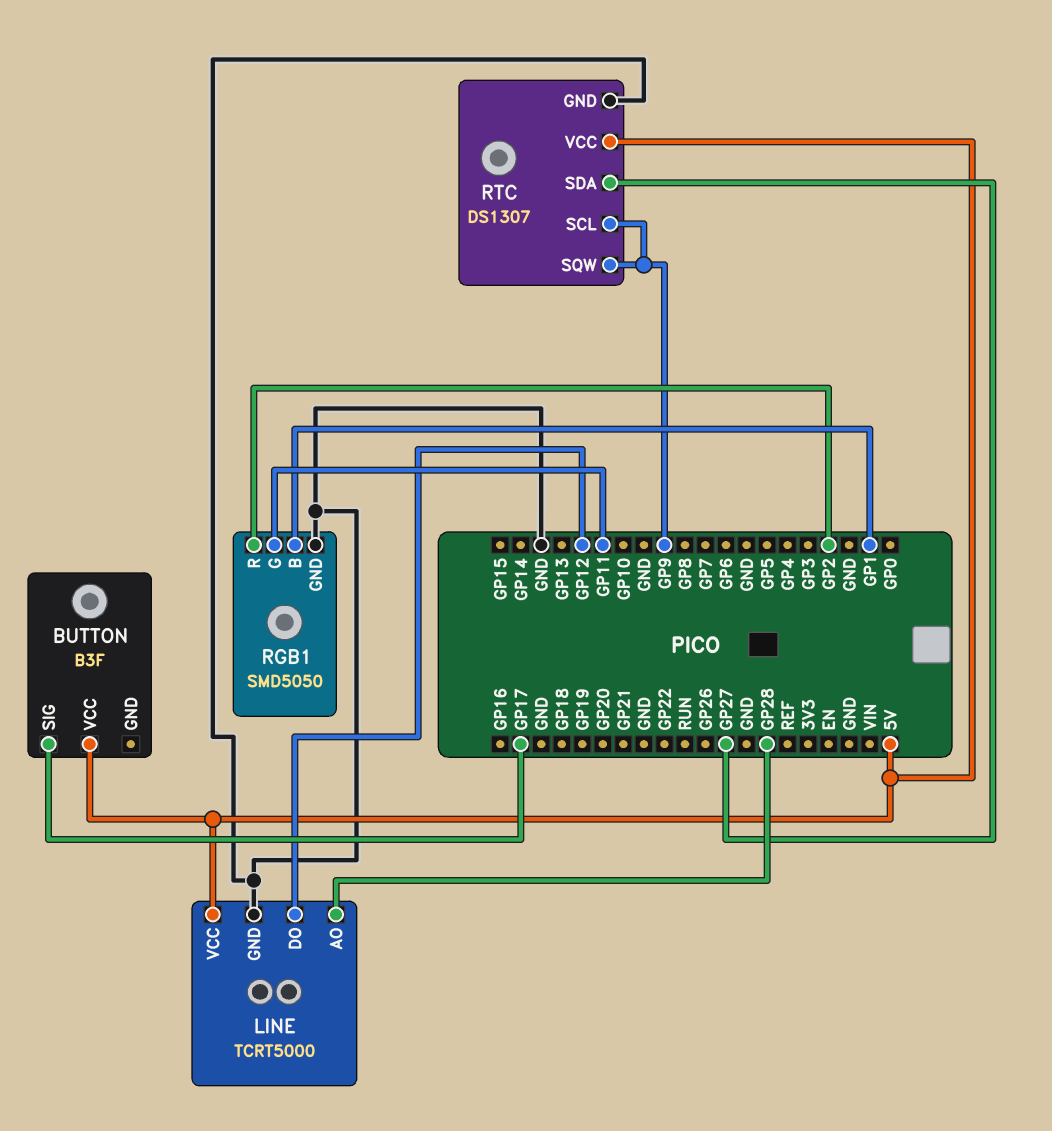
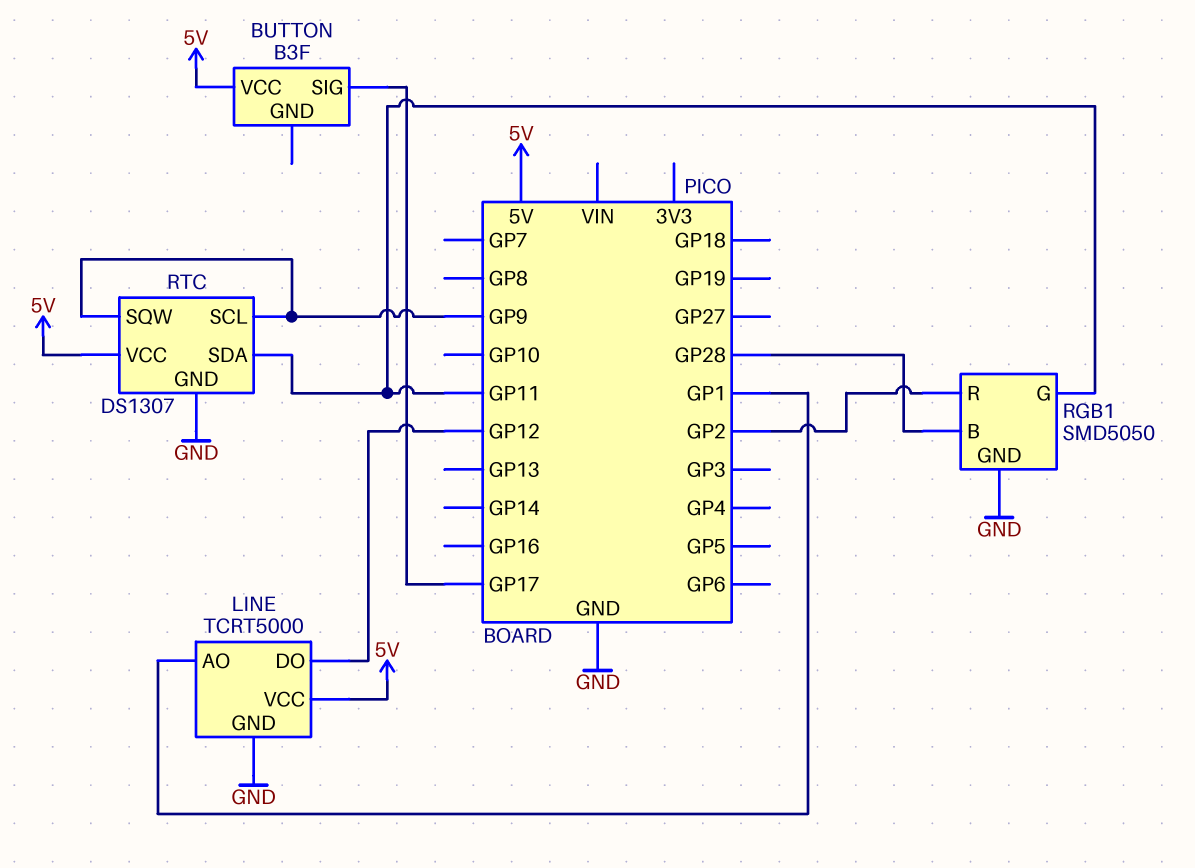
LINE pin AO: GP28 -> GP1
RGB1 pin B: GP1 -> GP28
RTC pin SDA: GP27 -> GP11

